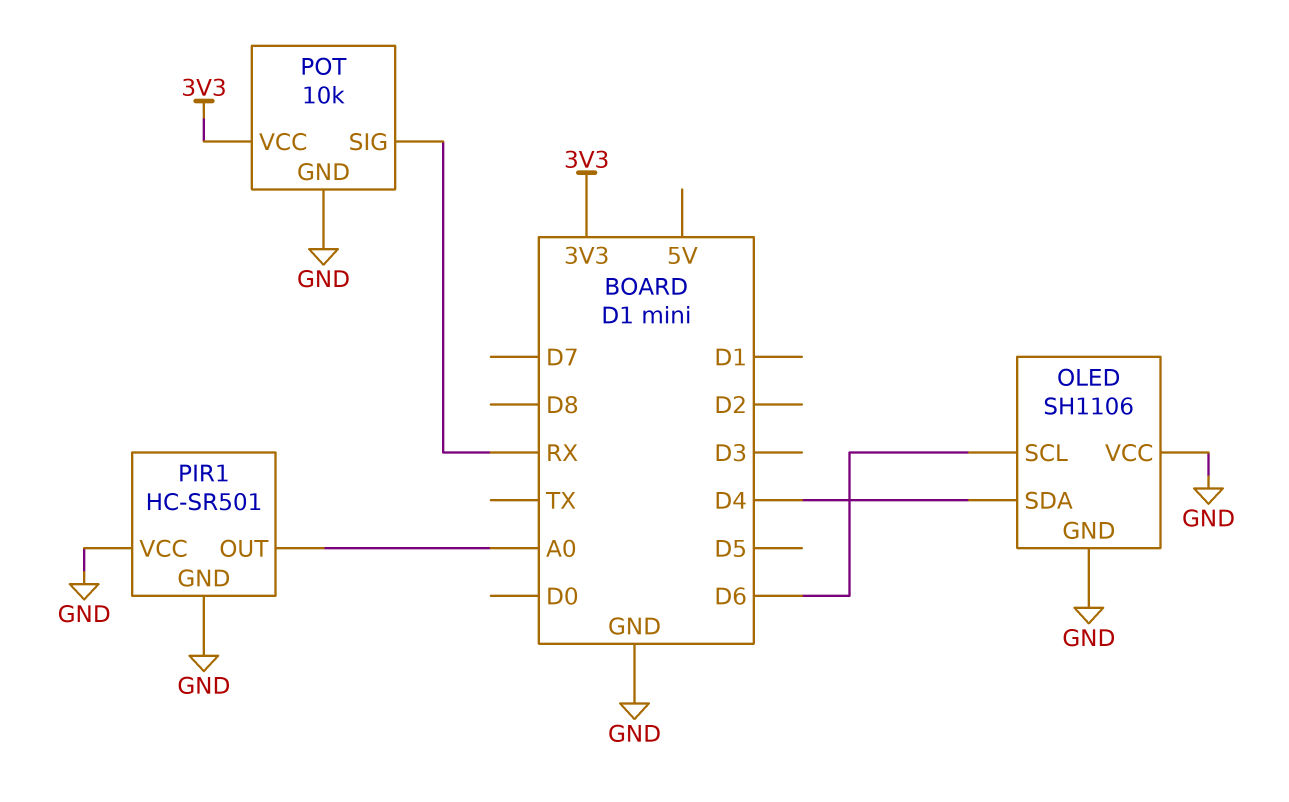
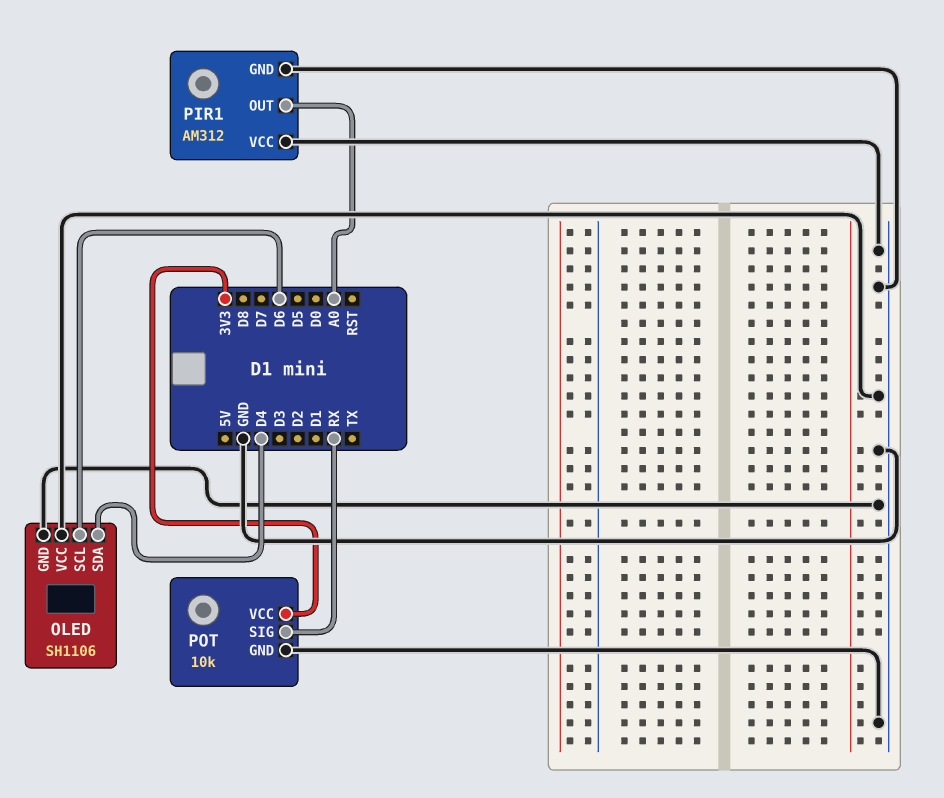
PIR1: HC-SR501 -> AM312

